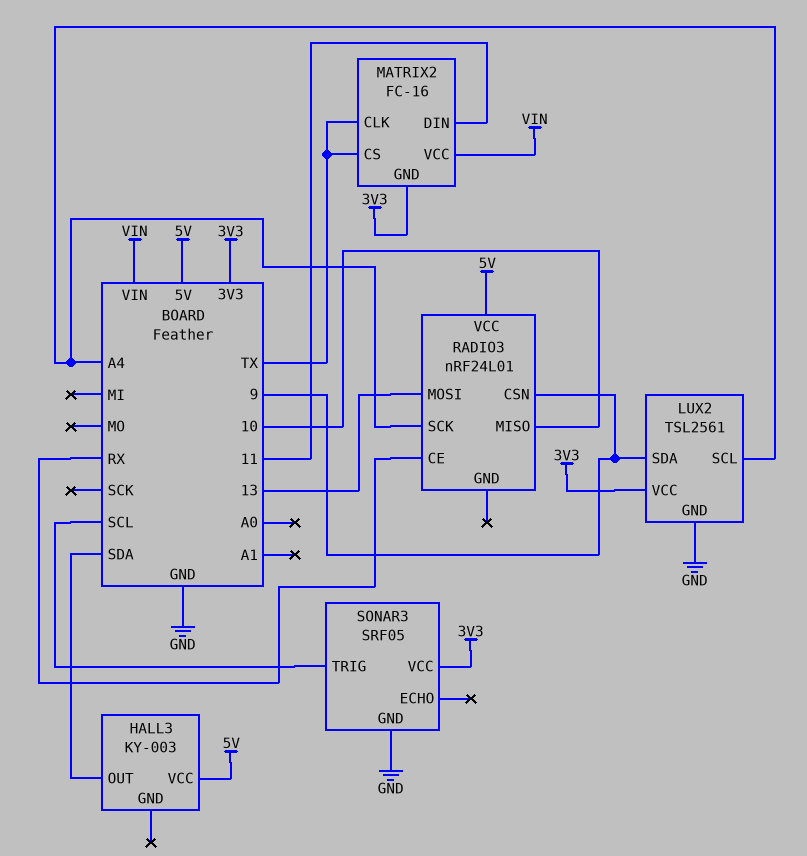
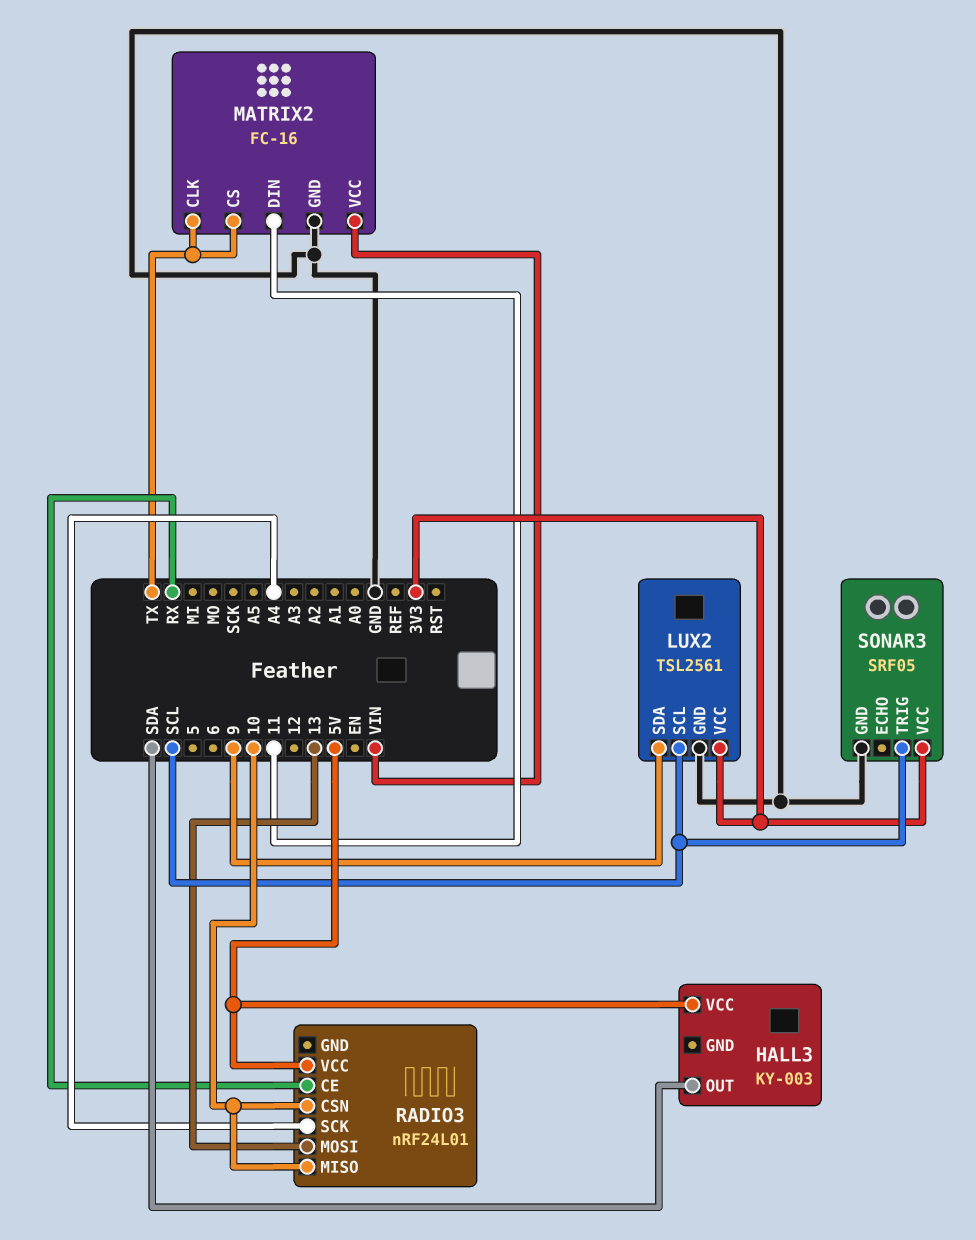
LUX2 pin SCL: A4 -> SCL
MATRIX2 pin GND: 3V3 -> GND
RADIO3 pin CSN: 9 -> 10

